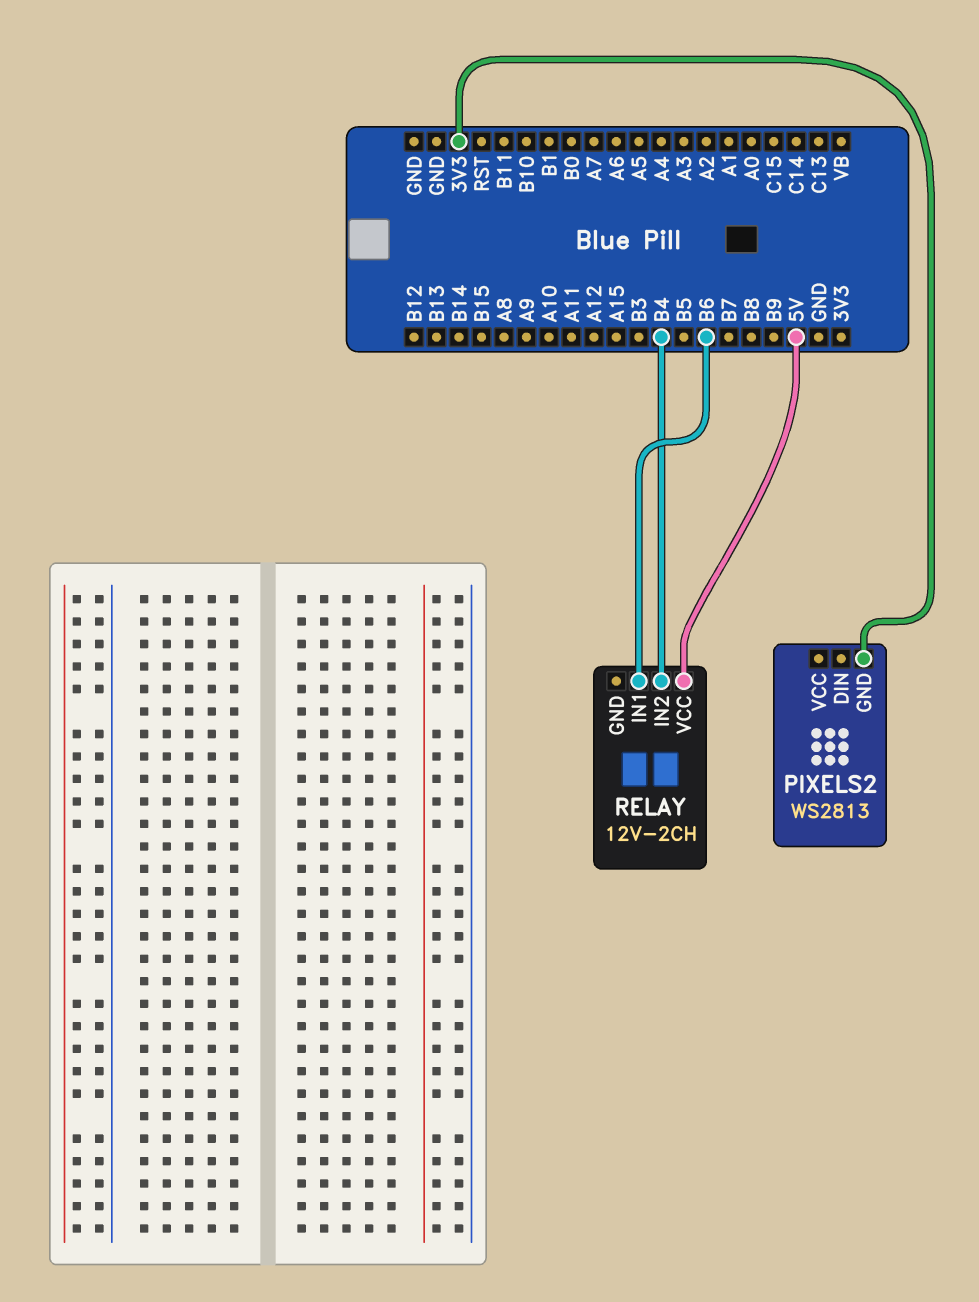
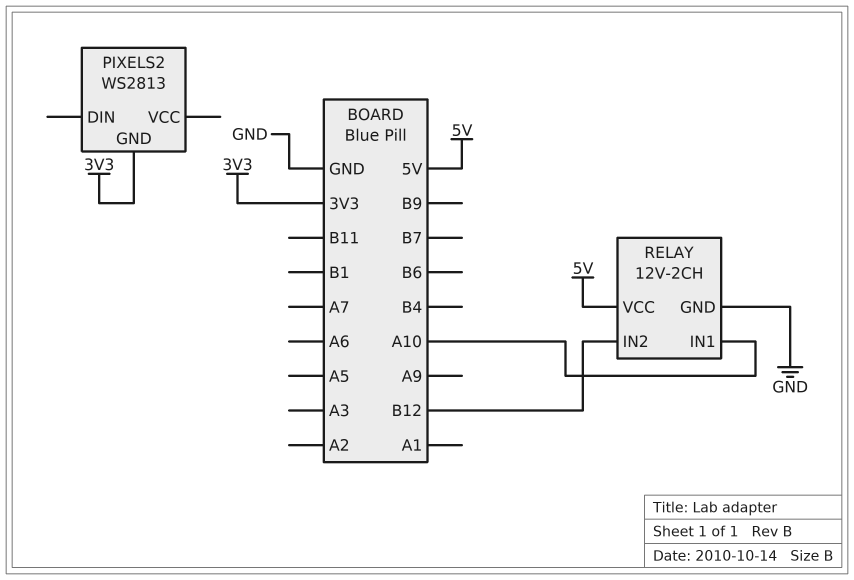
RELAY pin GND: none -> GND
RELAY pin IN1: B6 -> A10
RELAY pin IN2: B4 -> B12

